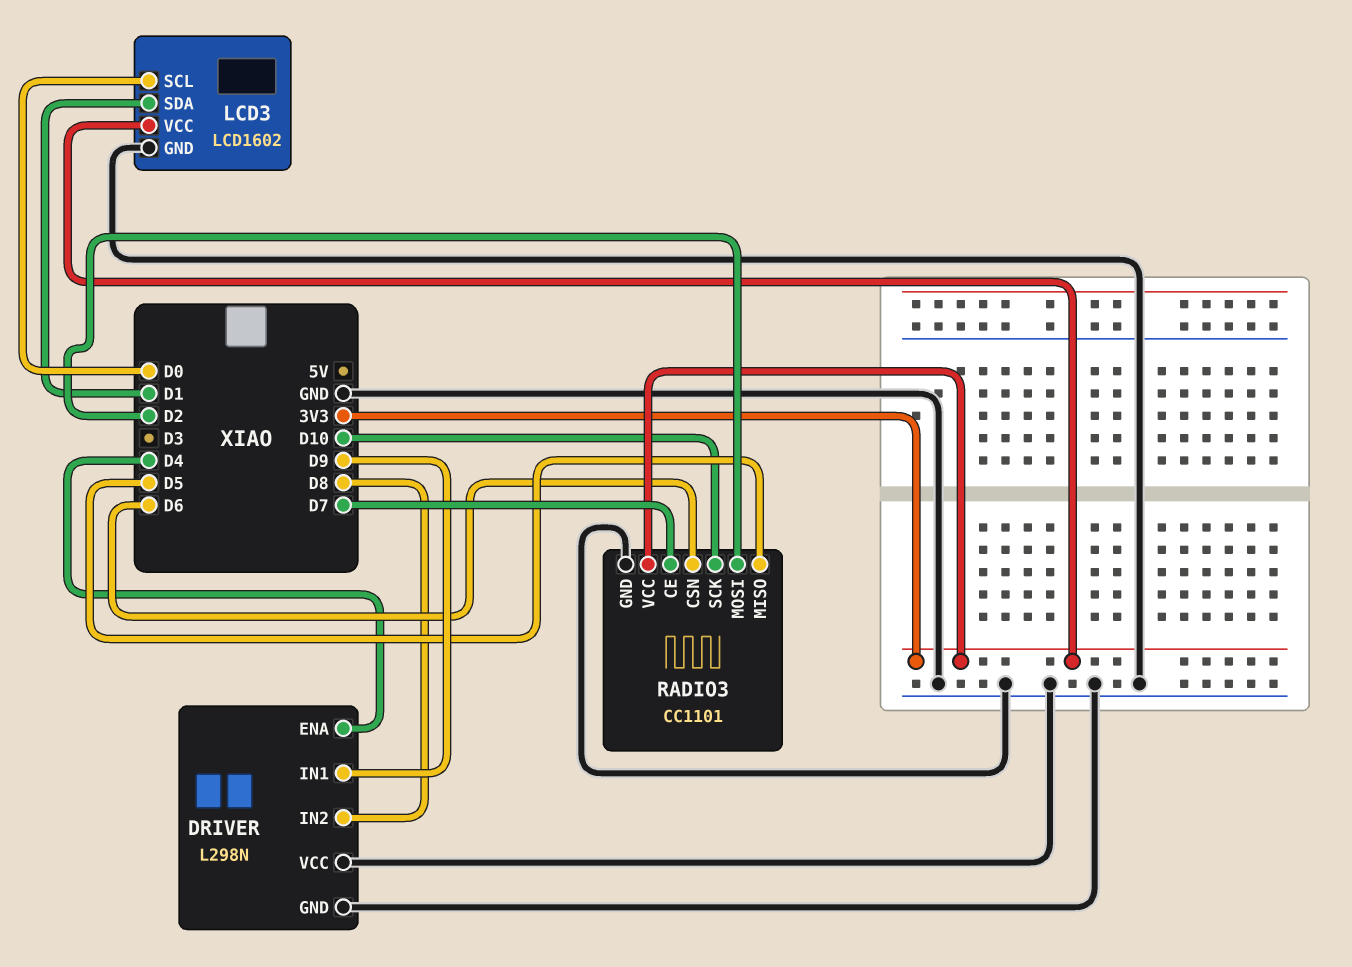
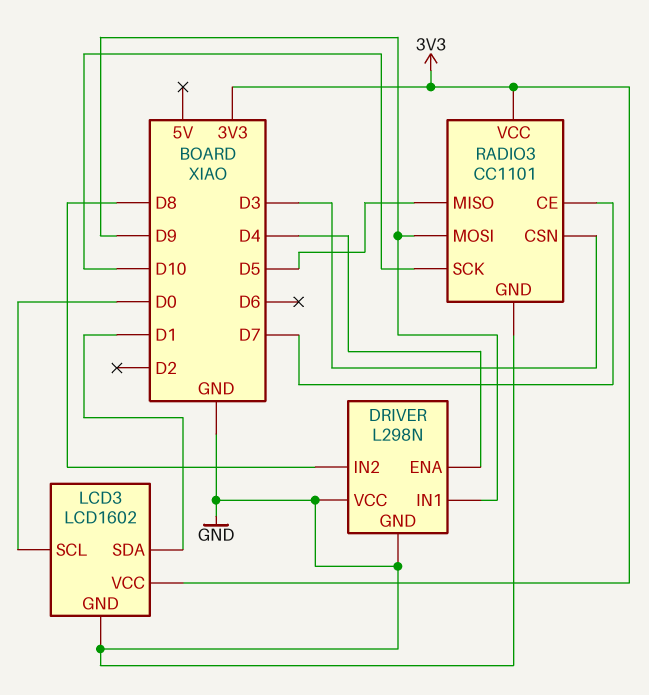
RADIO3 pin CSN: D6 -> D3
RADIO3 pin MOSI: D2 -> D9

